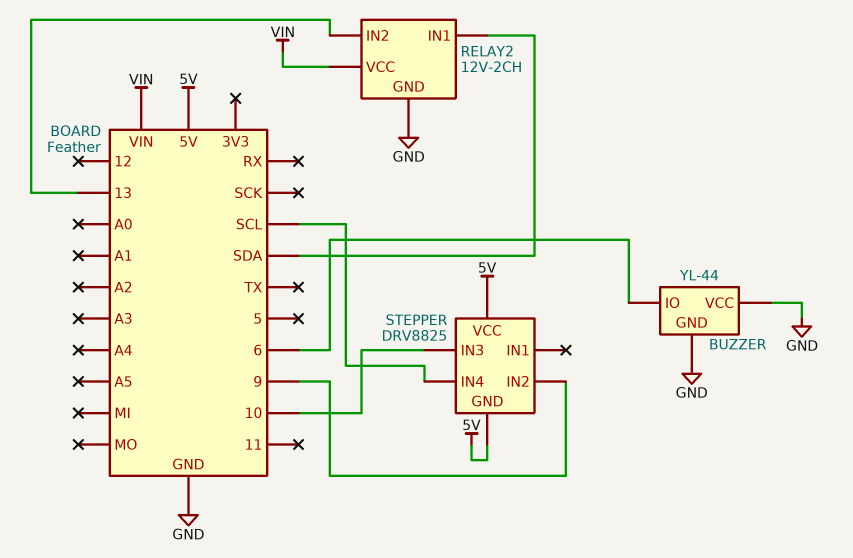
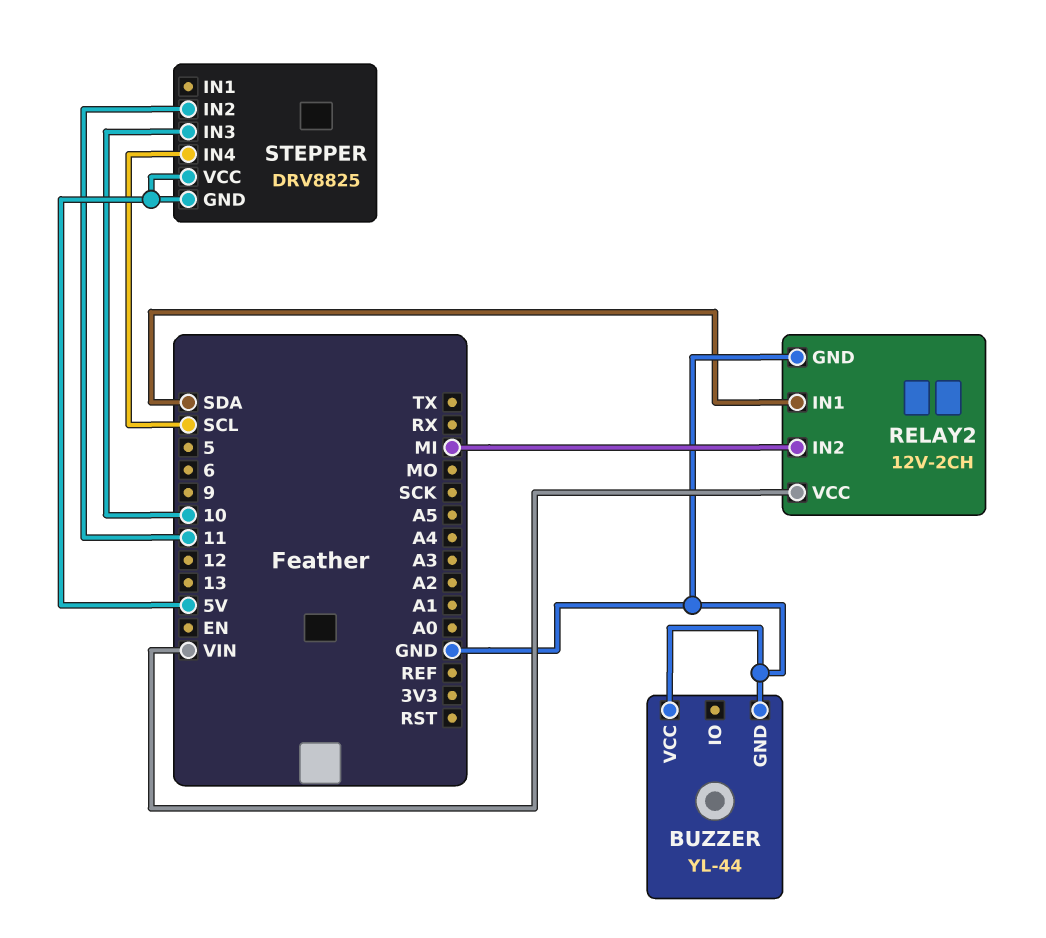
BUZZER pin IO: 6 -> none
RELAY2 pin IN2: 13 -> MI
STEPPER pin IN2: 9 -> 11

